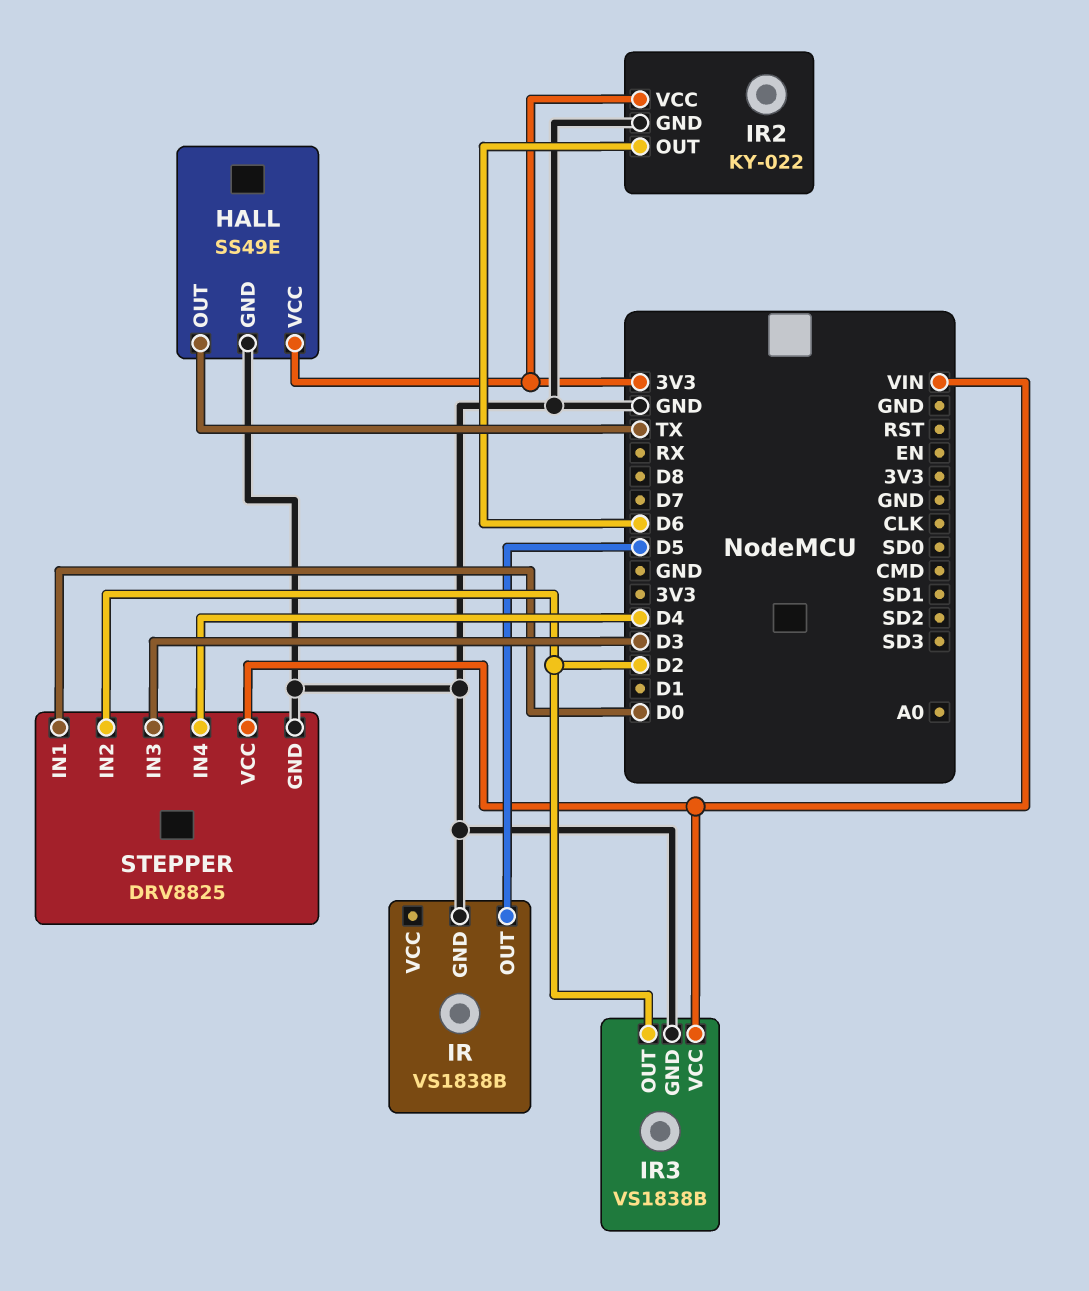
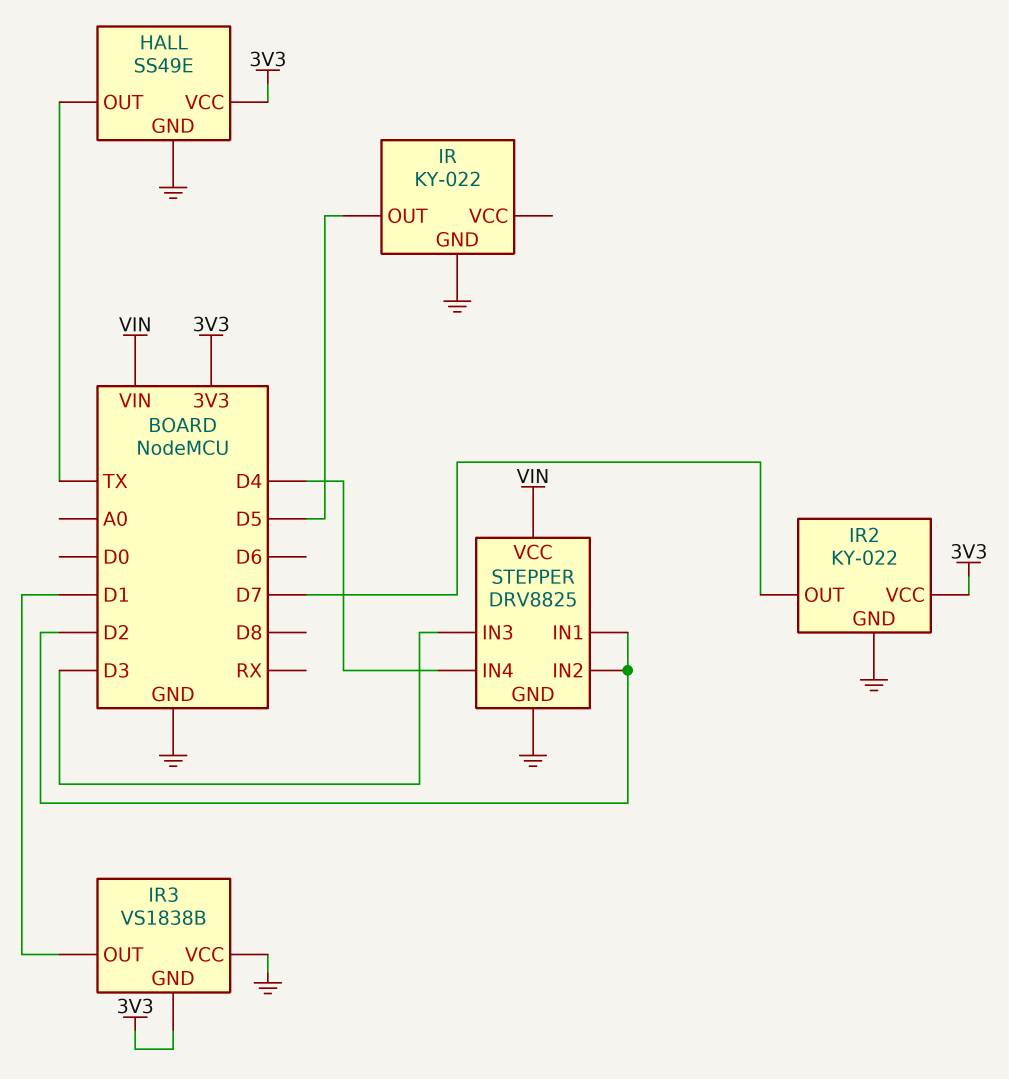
IR: VS1838B -> KY-022
IR2 pin OUT: D6 -> D7
IR3 pin GND: GND -> 3V3
IR3 pin OUT: D2 -> D1
IR3 pin VCC: VIN -> GND
STEPPER pin IN1: D0 -> D2

